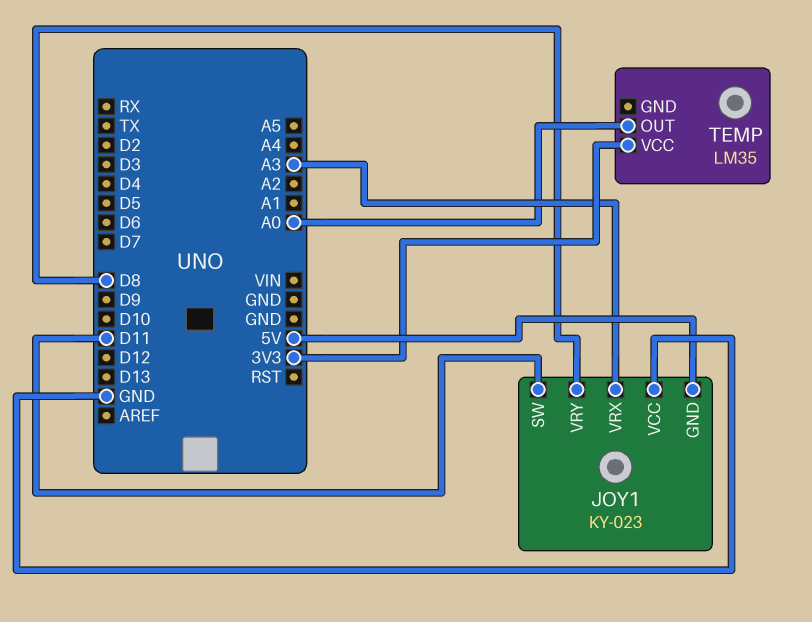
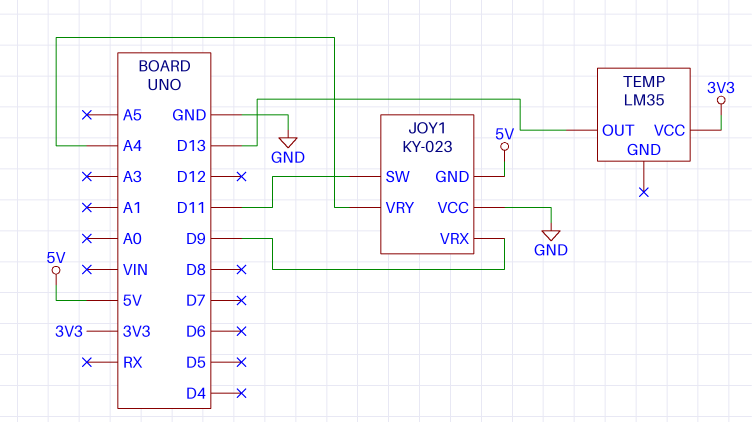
JOY1 pin VRX: A3 -> D9
JOY1 pin VRY: D8 -> A4
TEMP pin OUT: A0 -> D13

